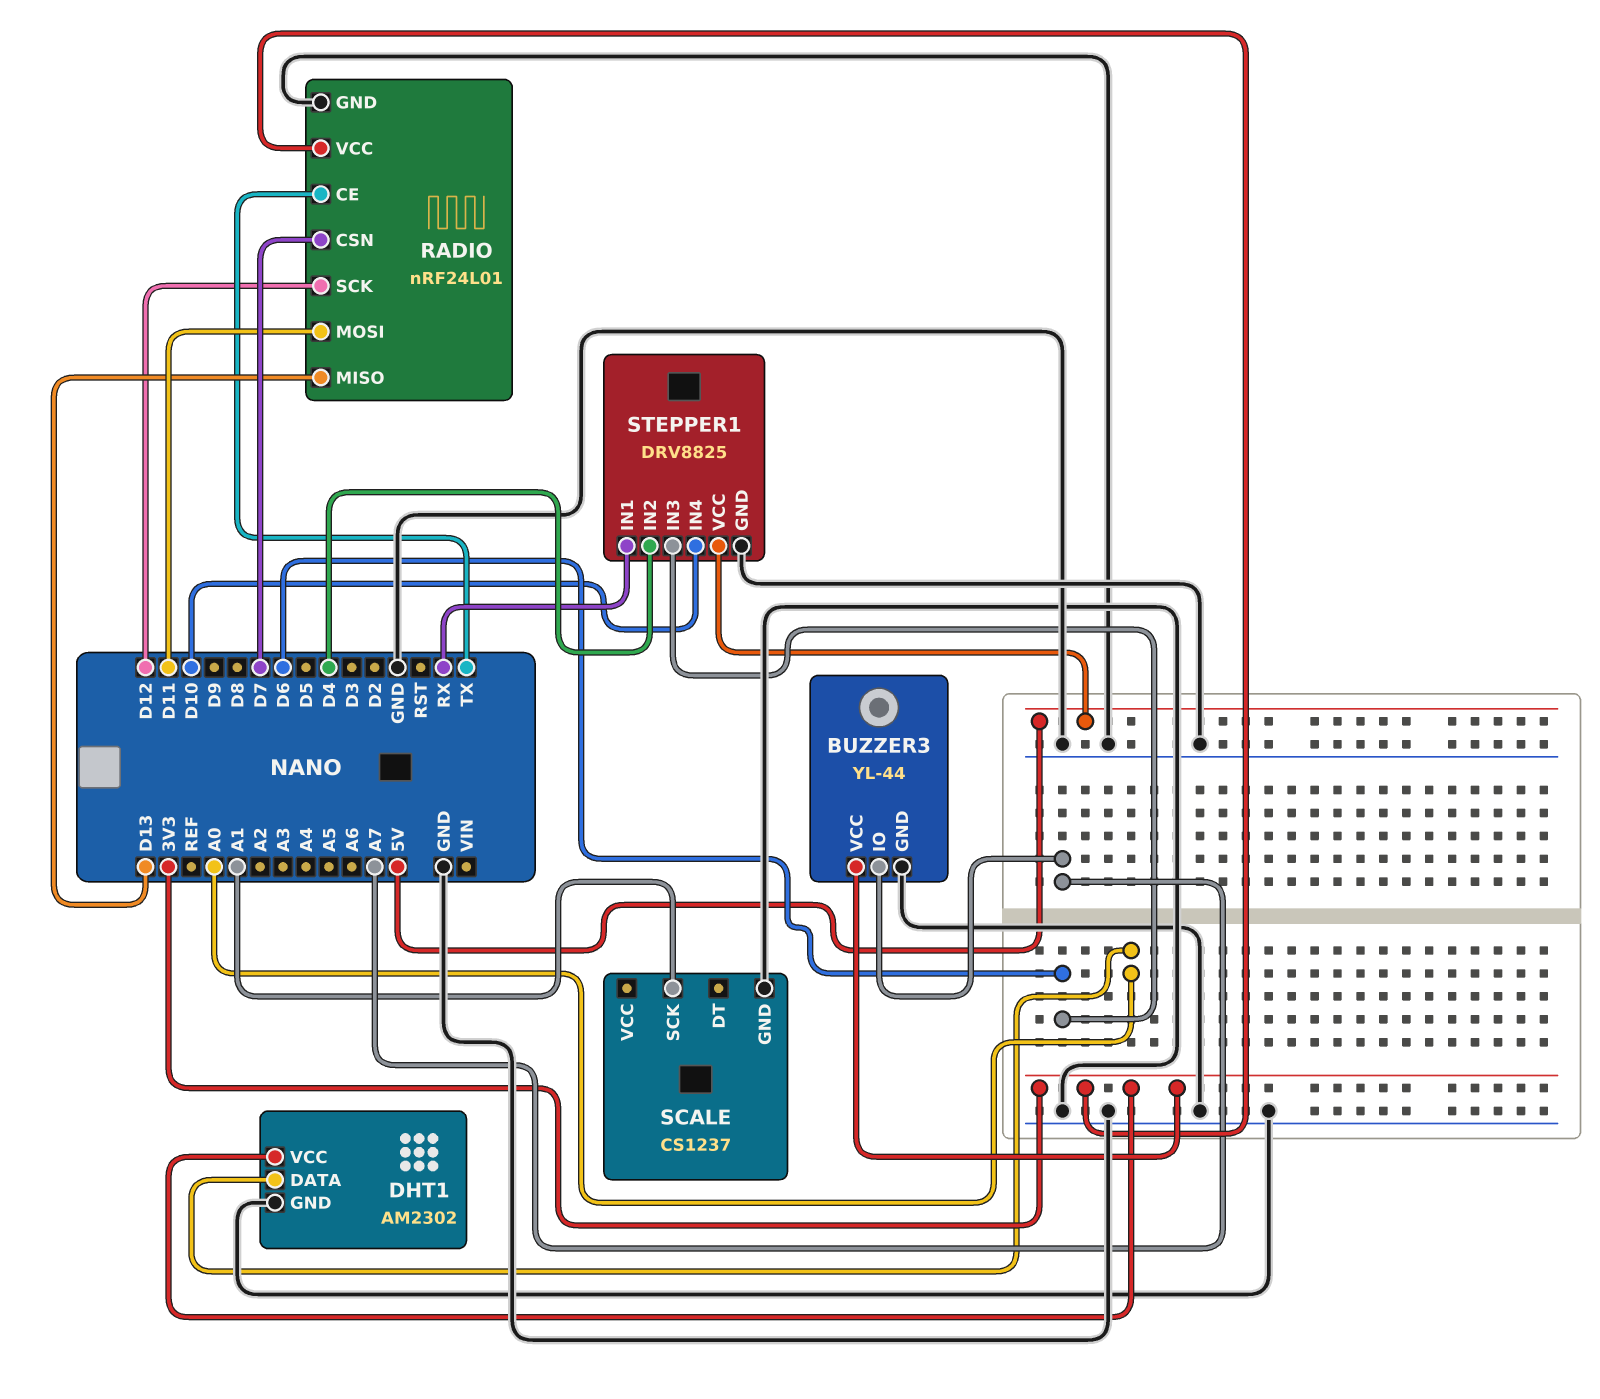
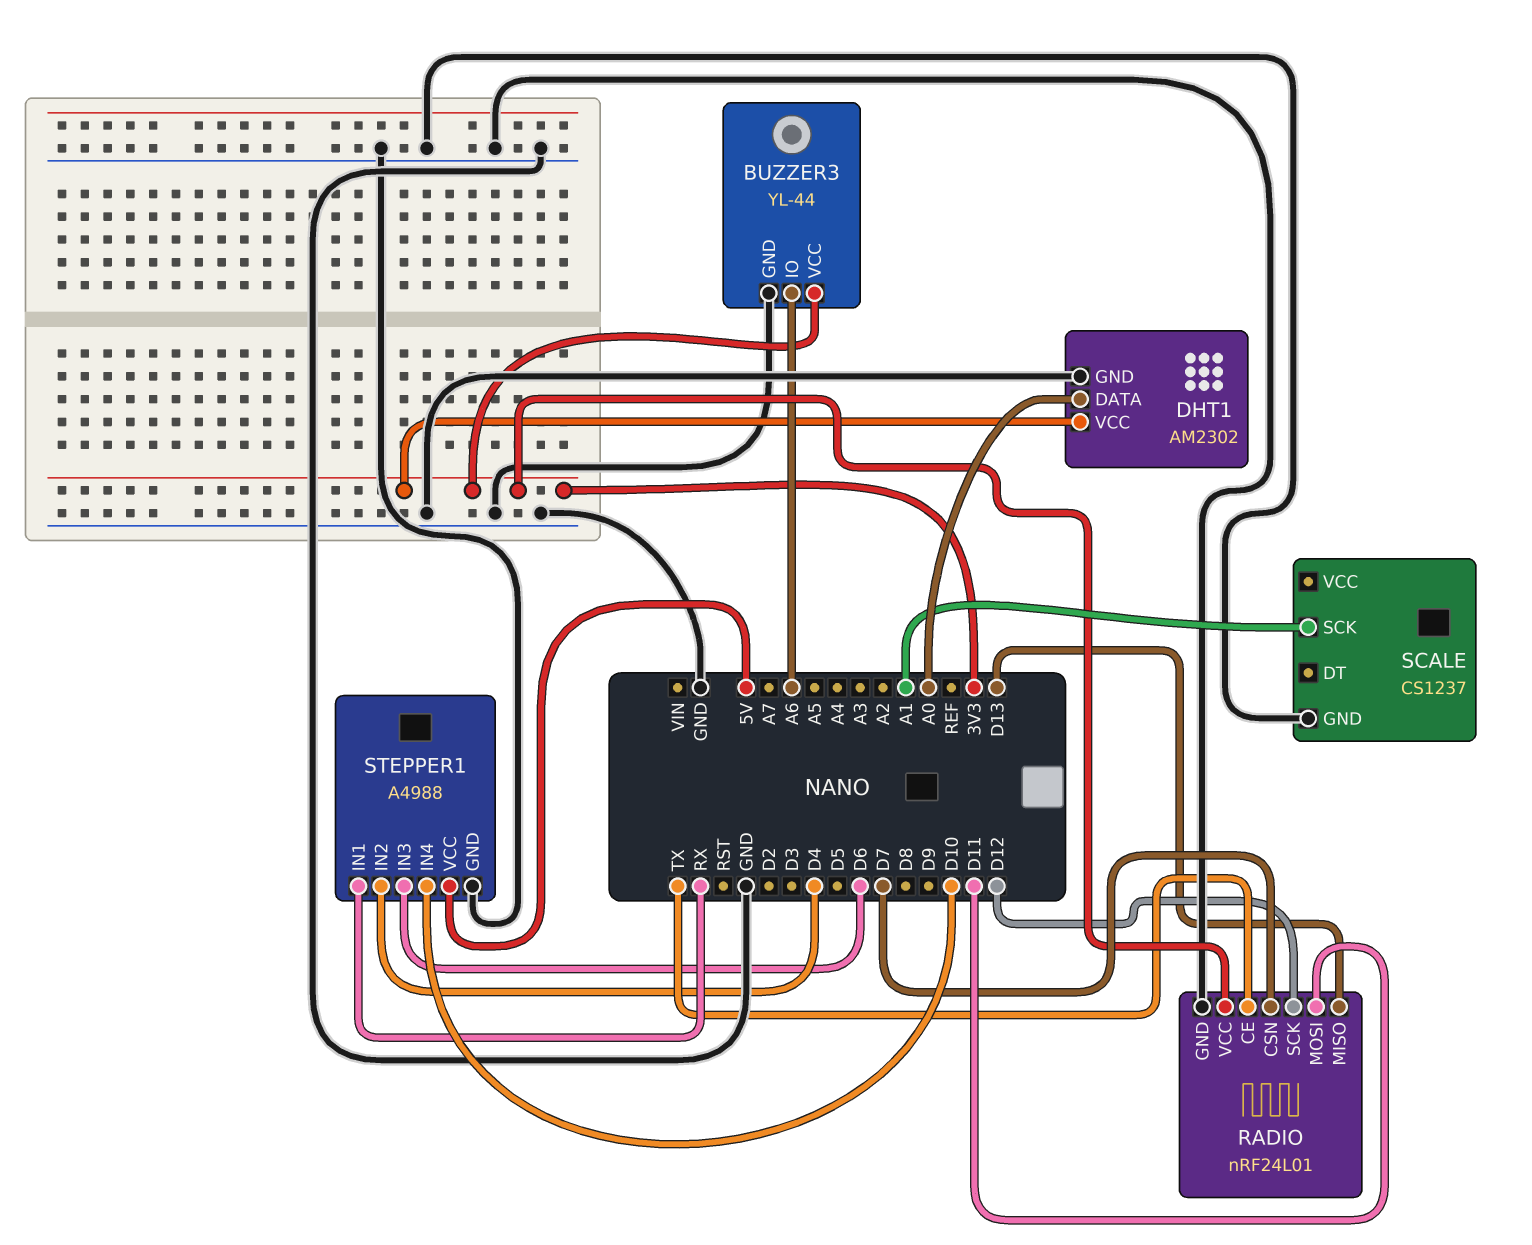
BUZZER3 pin IO: A7 -> A6
STEPPER1: DRV8825 -> A4988

